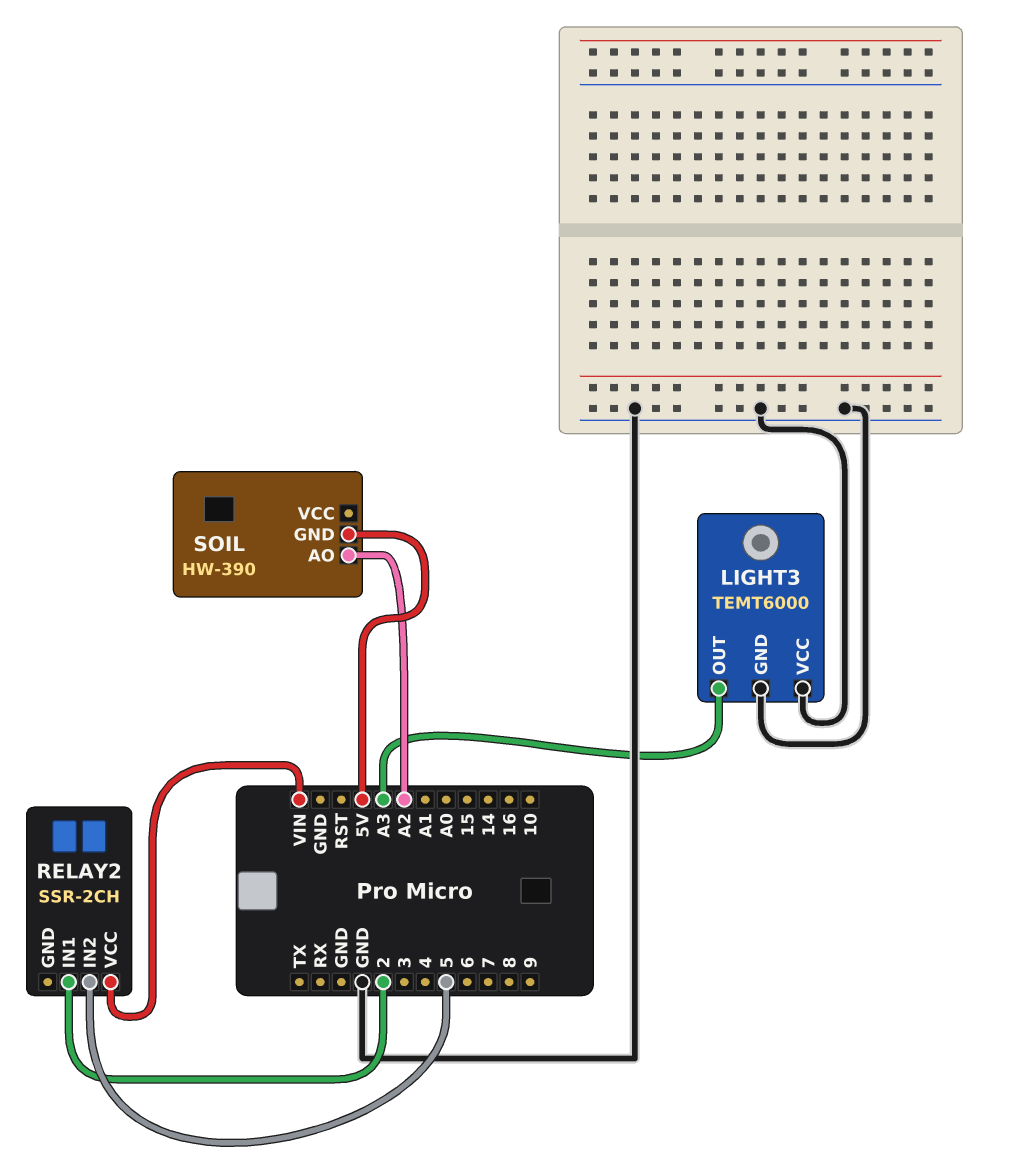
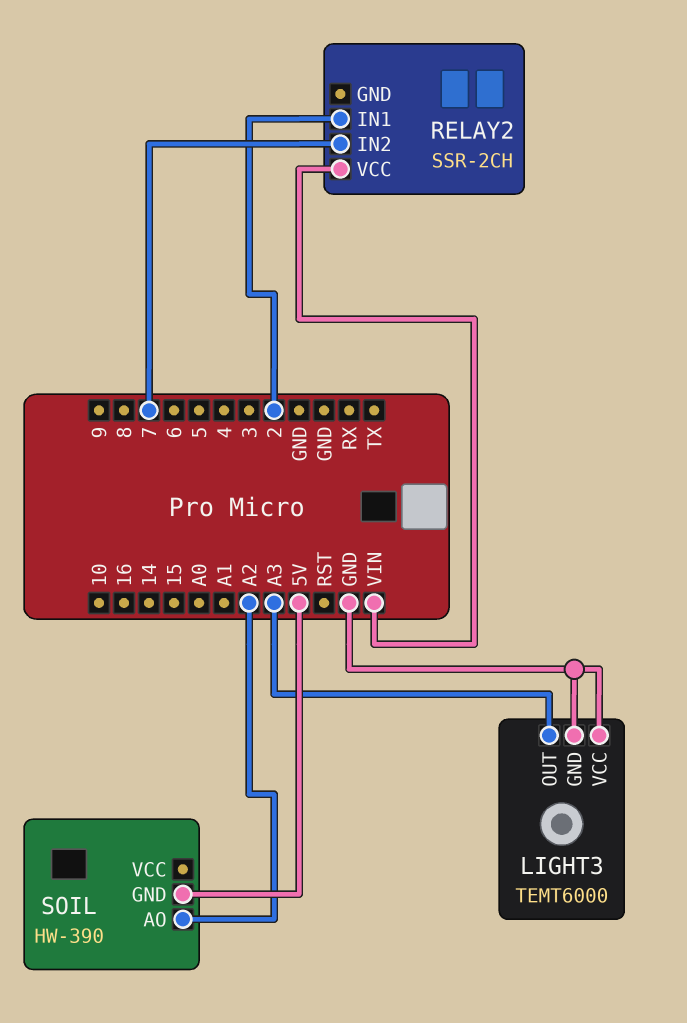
RELAY2 pin IN2: 5 -> 7

